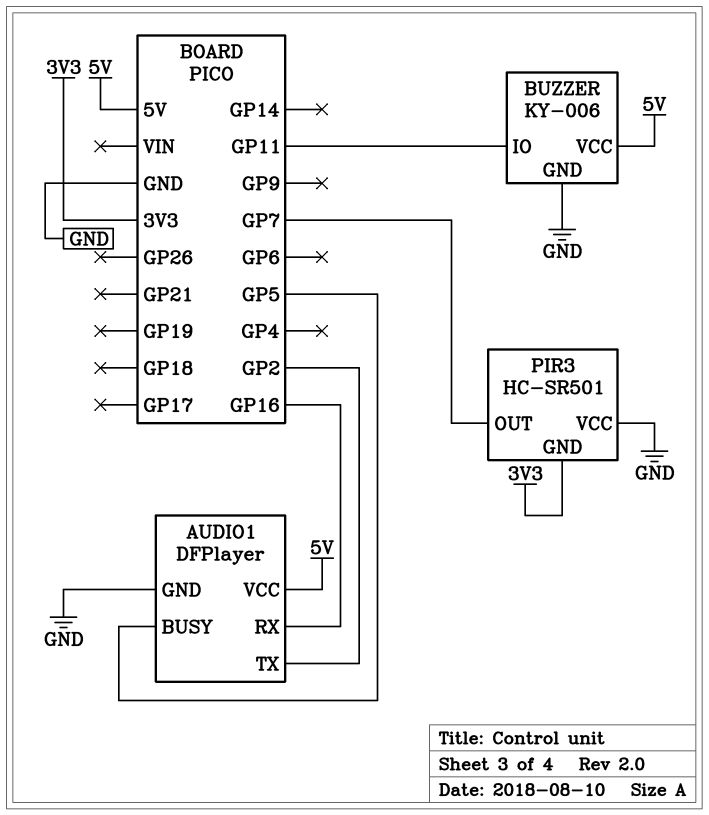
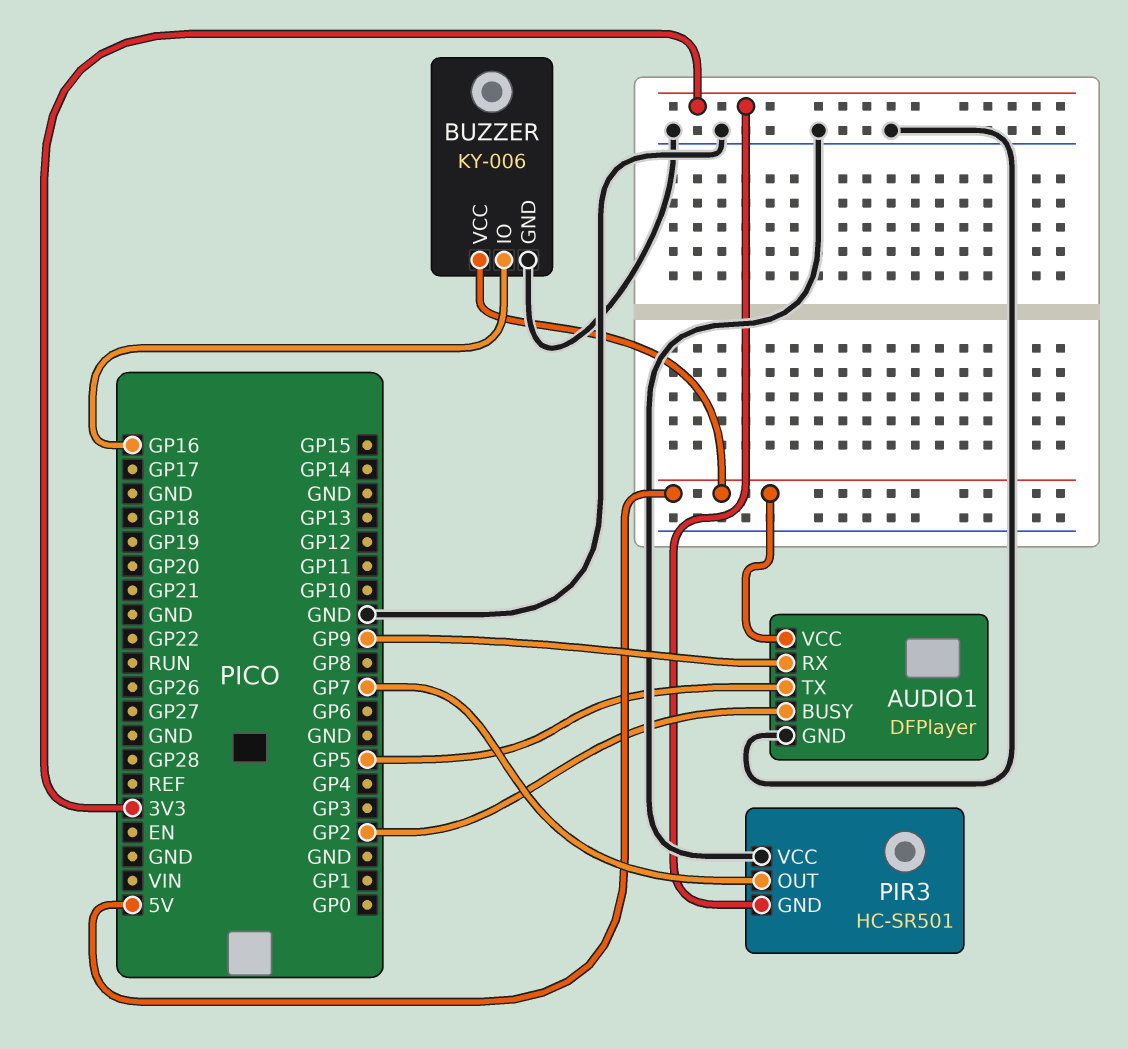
AUDIO1 pin BUSY: GP5 -> GP2
AUDIO1 pin RX: GP16 -> GP9
AUDIO1 pin TX: GP2 -> GP5
BUZZER pin IO: GP11 -> GP16

